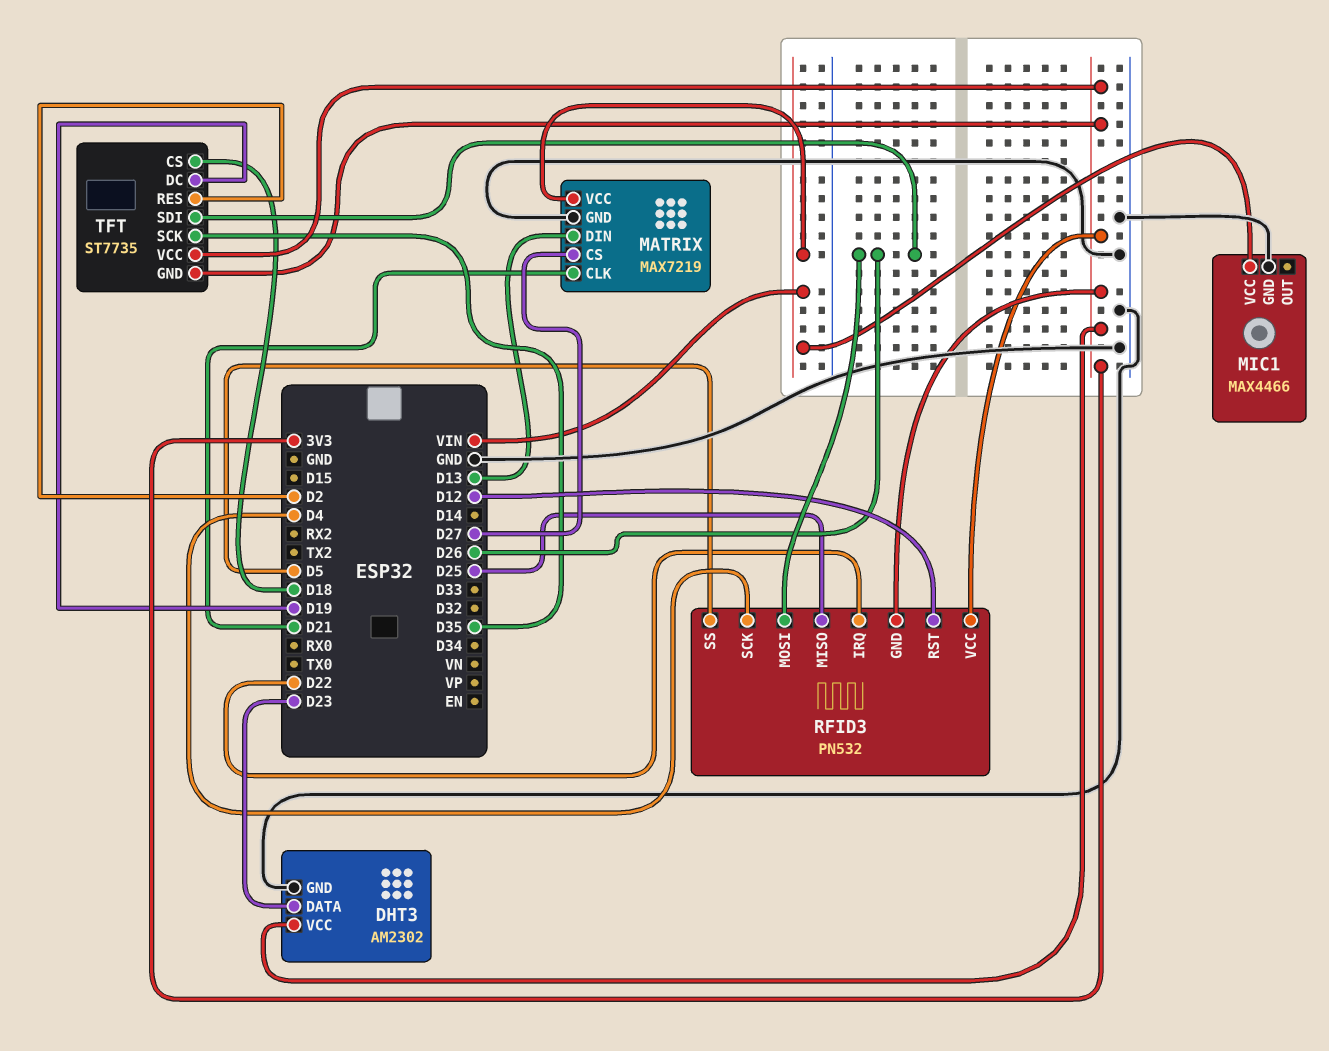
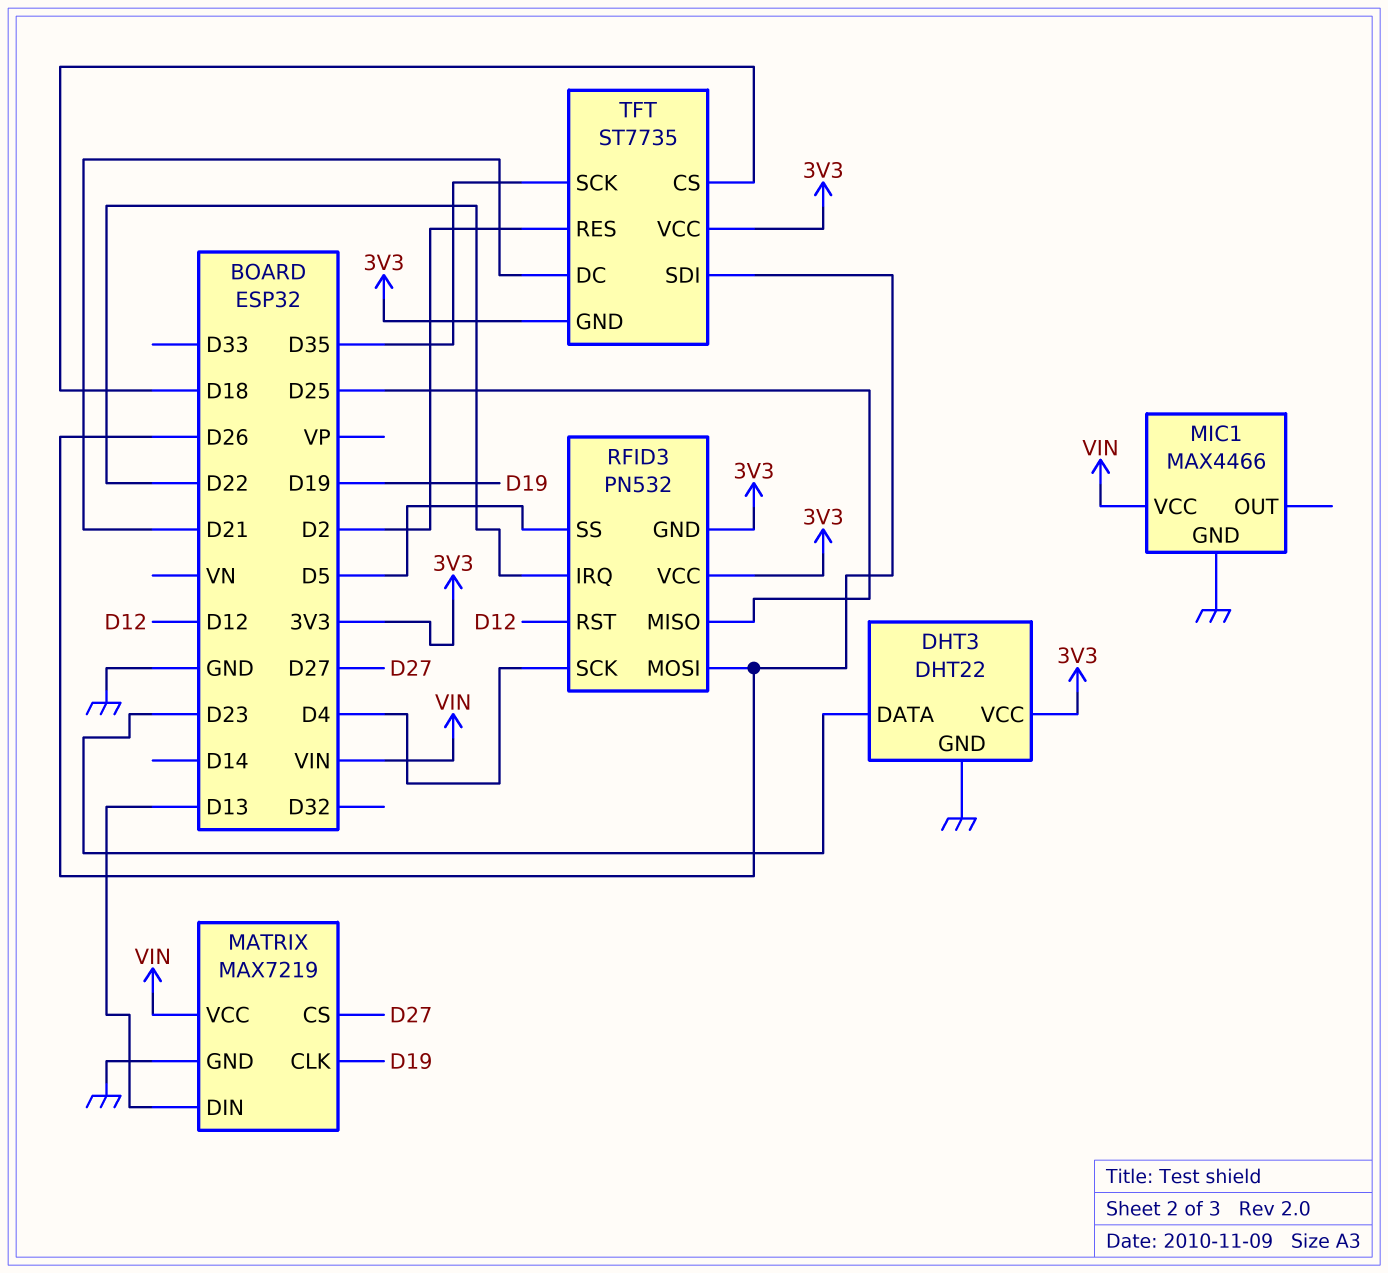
DHT3: AM2302 -> DHT22
MATRIX pin CLK: D21 -> D19
TFT pin DC: D19 -> D21

